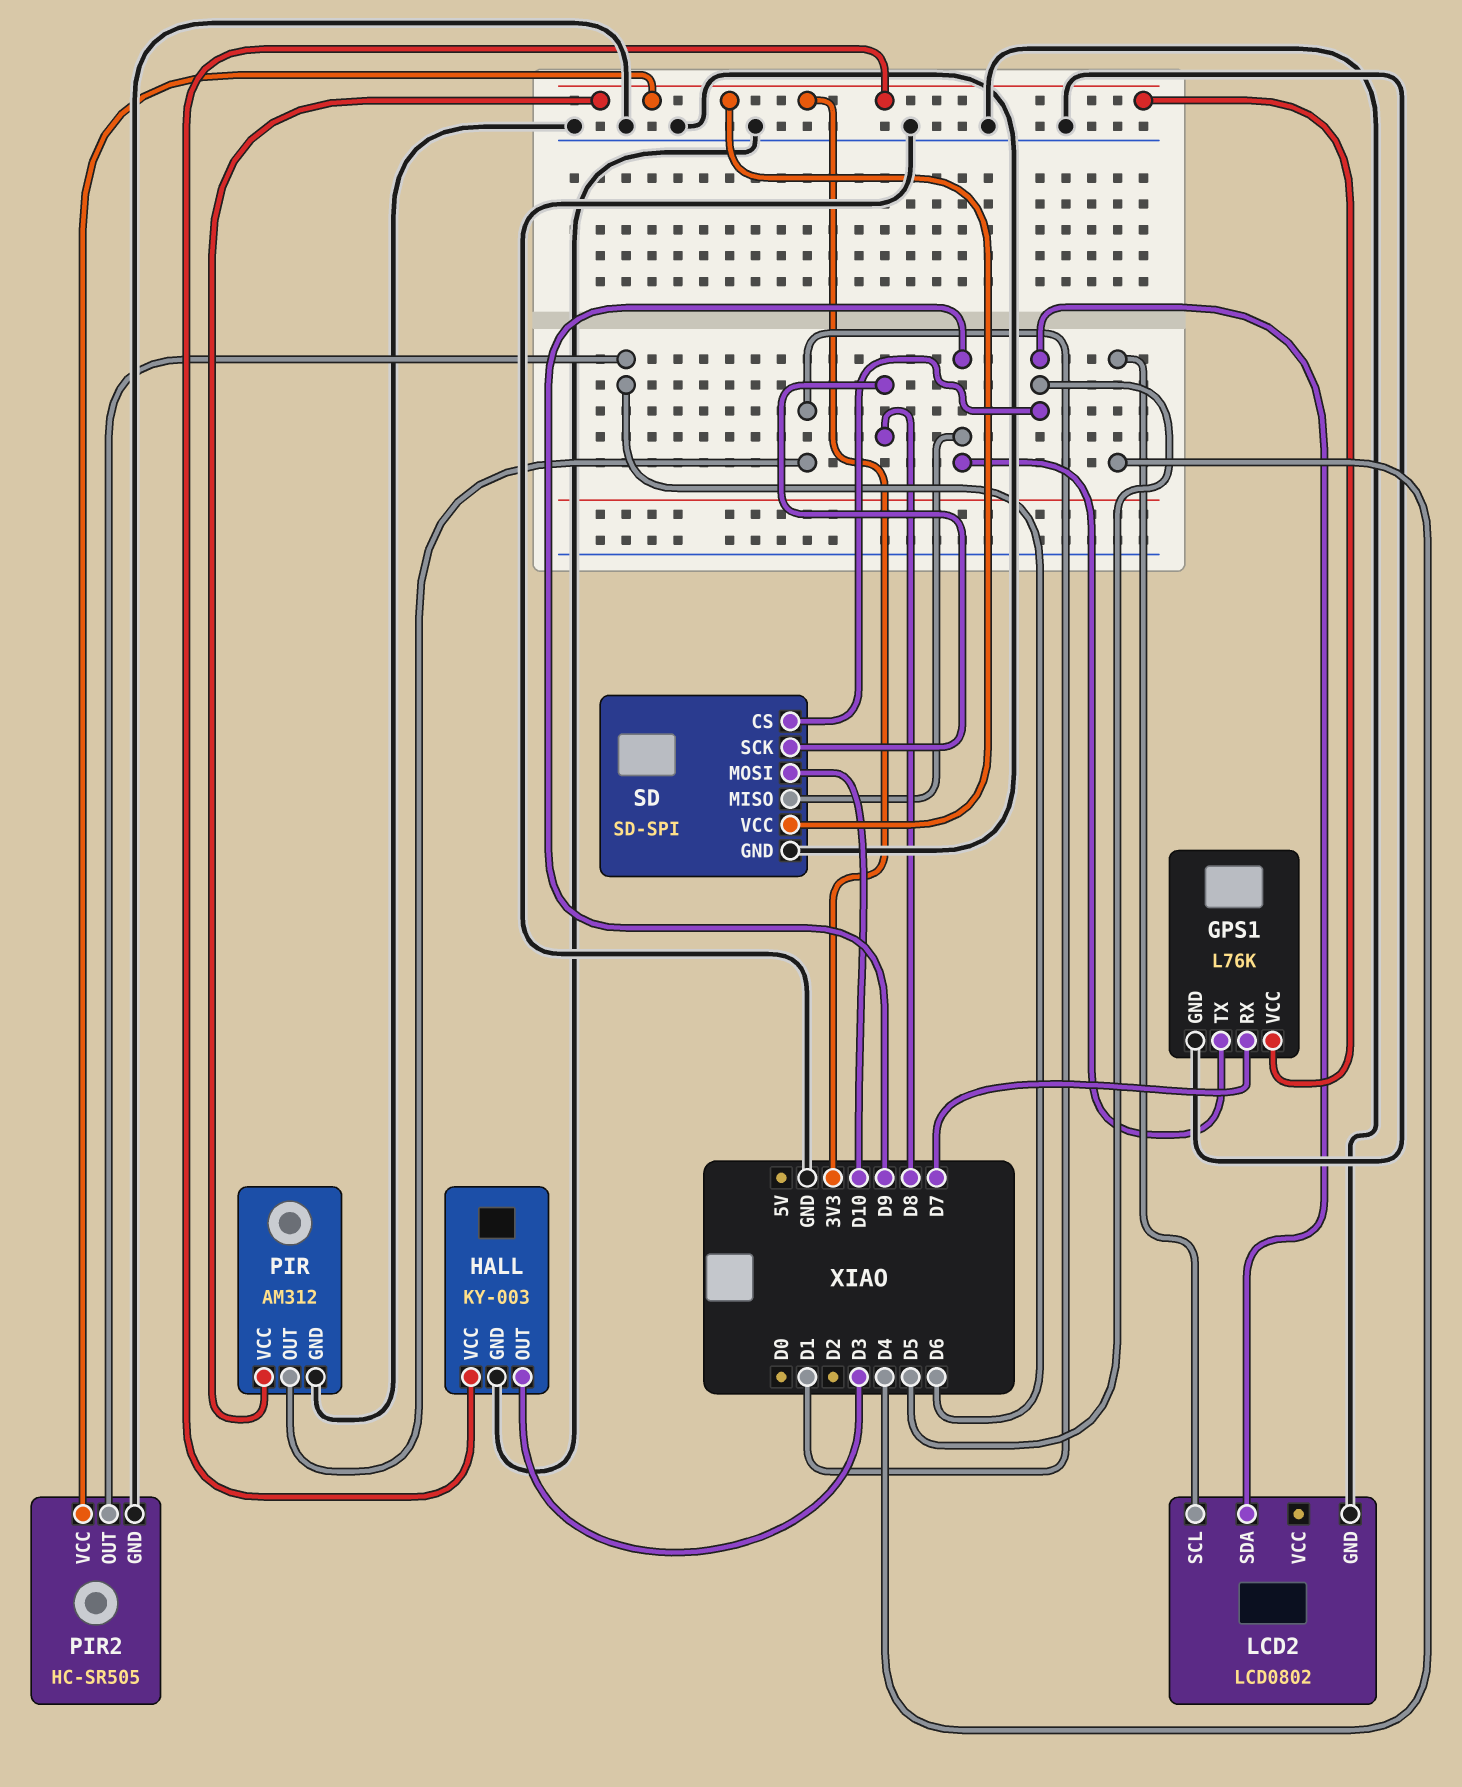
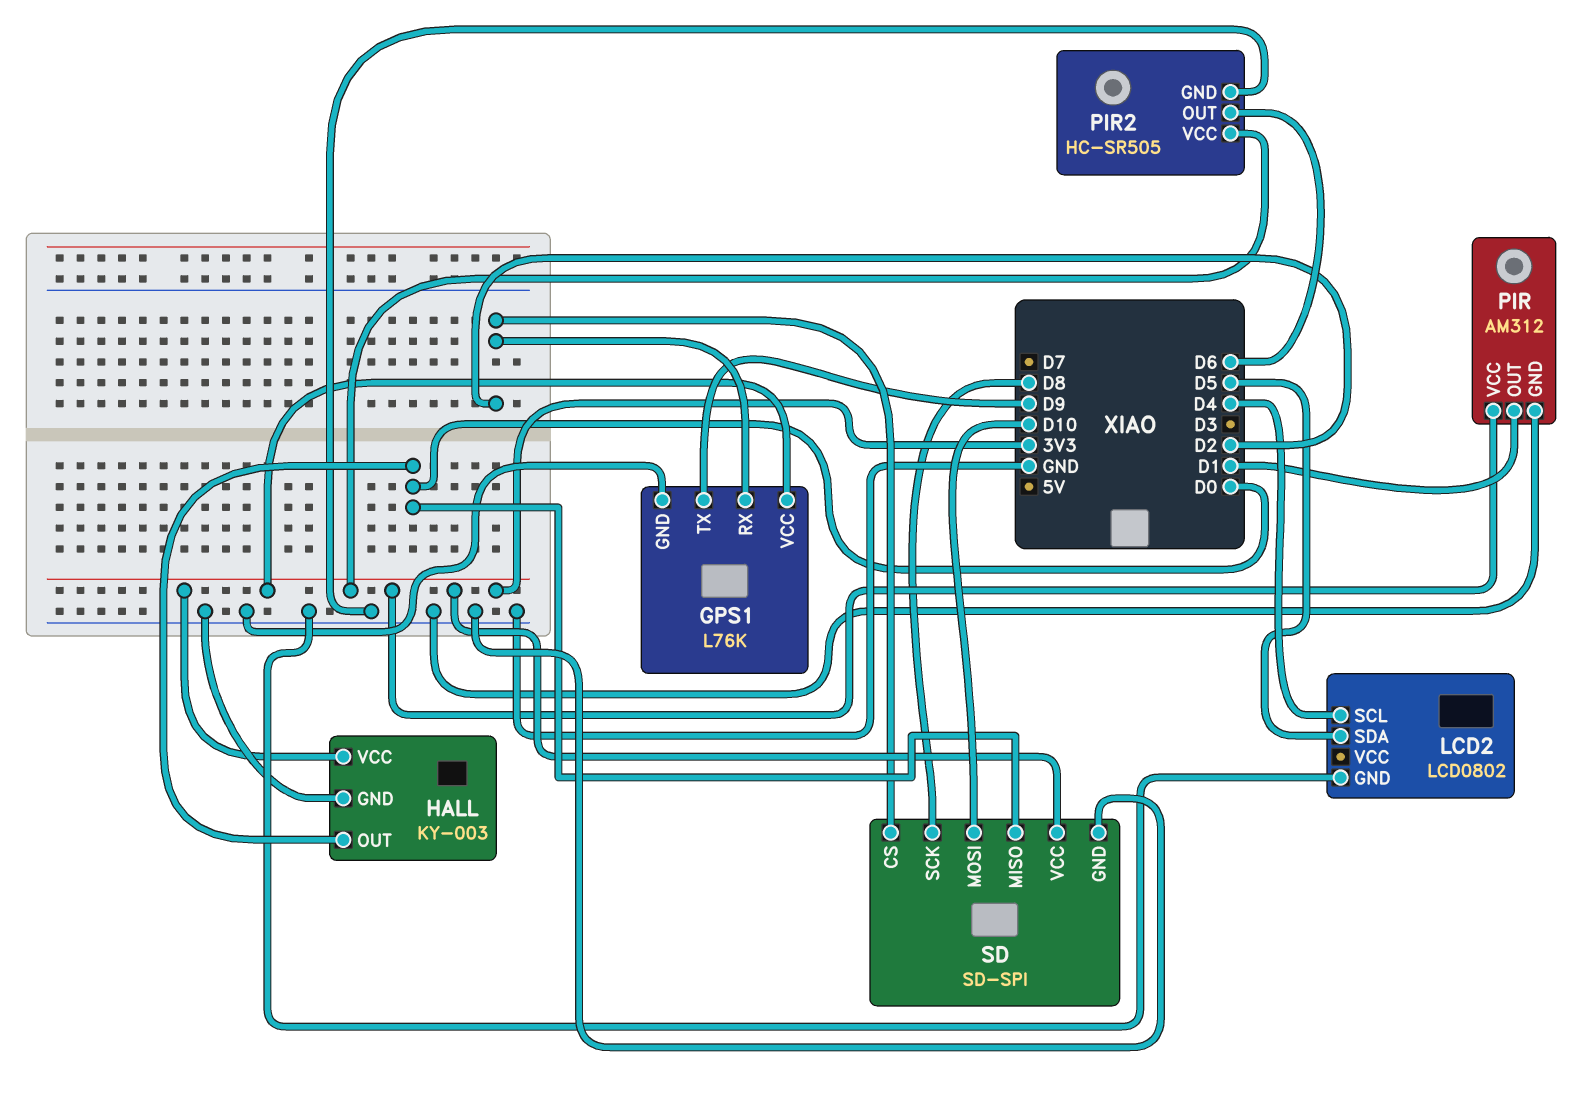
GPS1 pin RX: D7 -> D2
HALL pin OUT: D3 -> D0
SD pin CS: D5 -> D2
SD pin MISO: D9 -> D0

